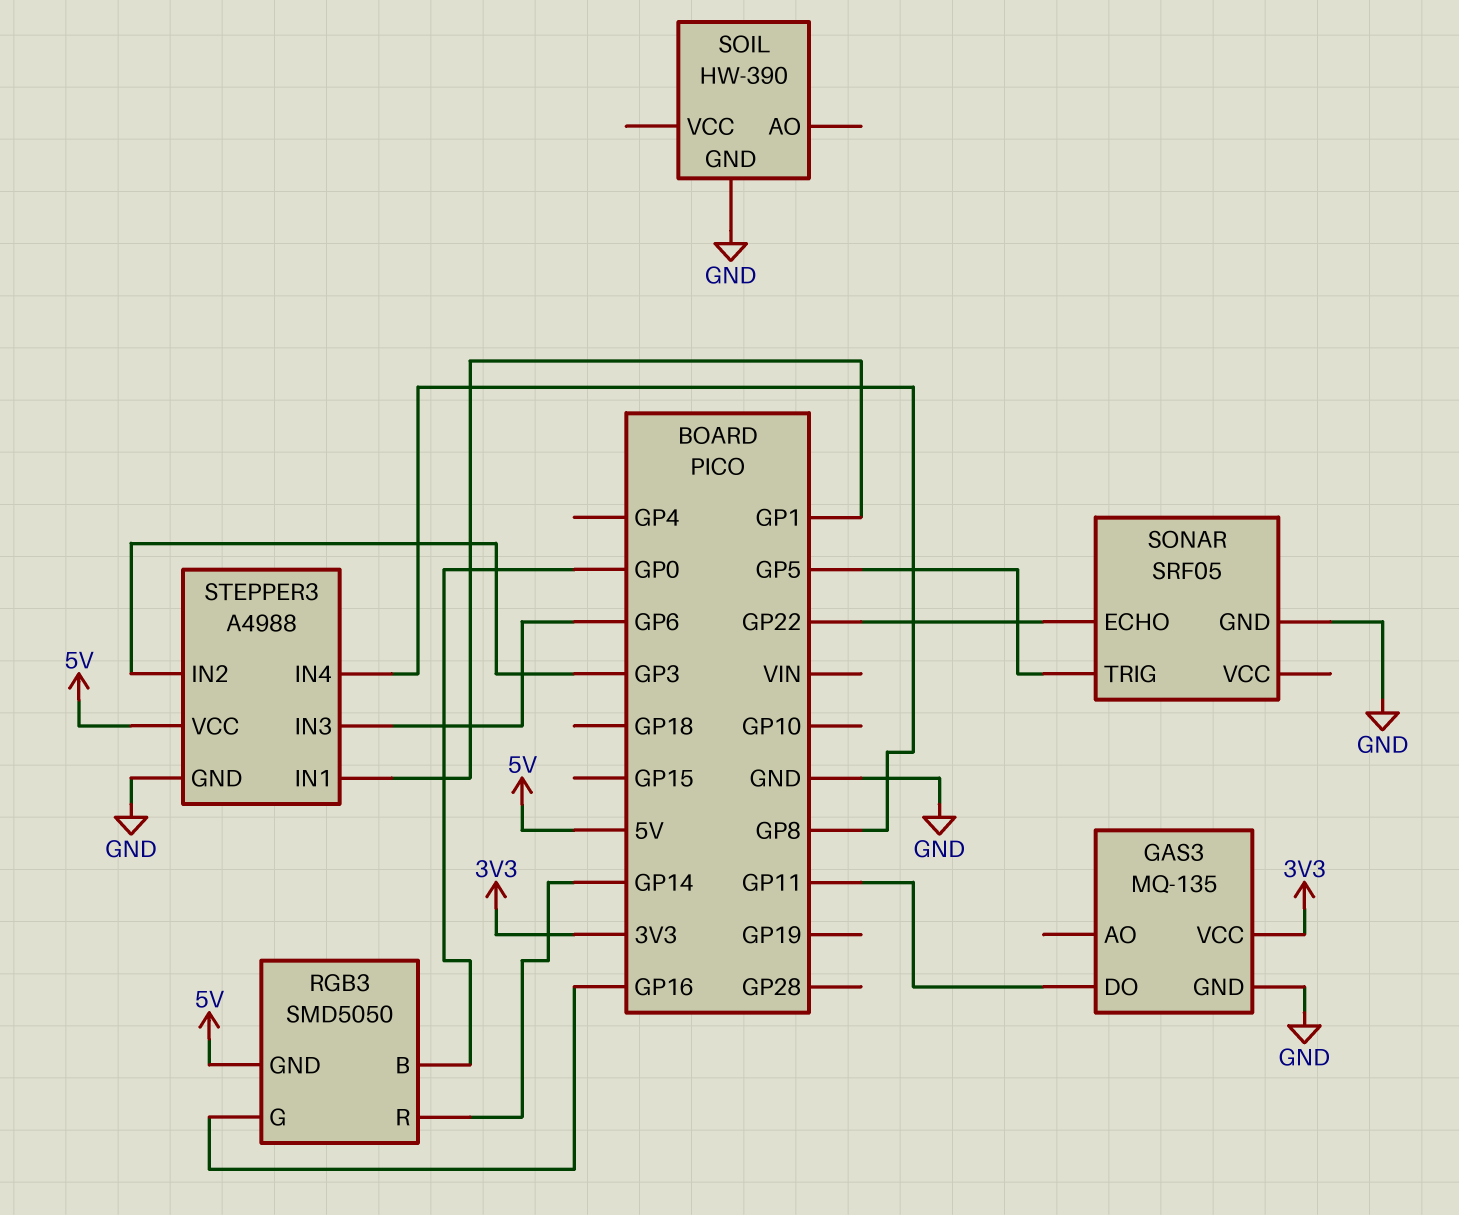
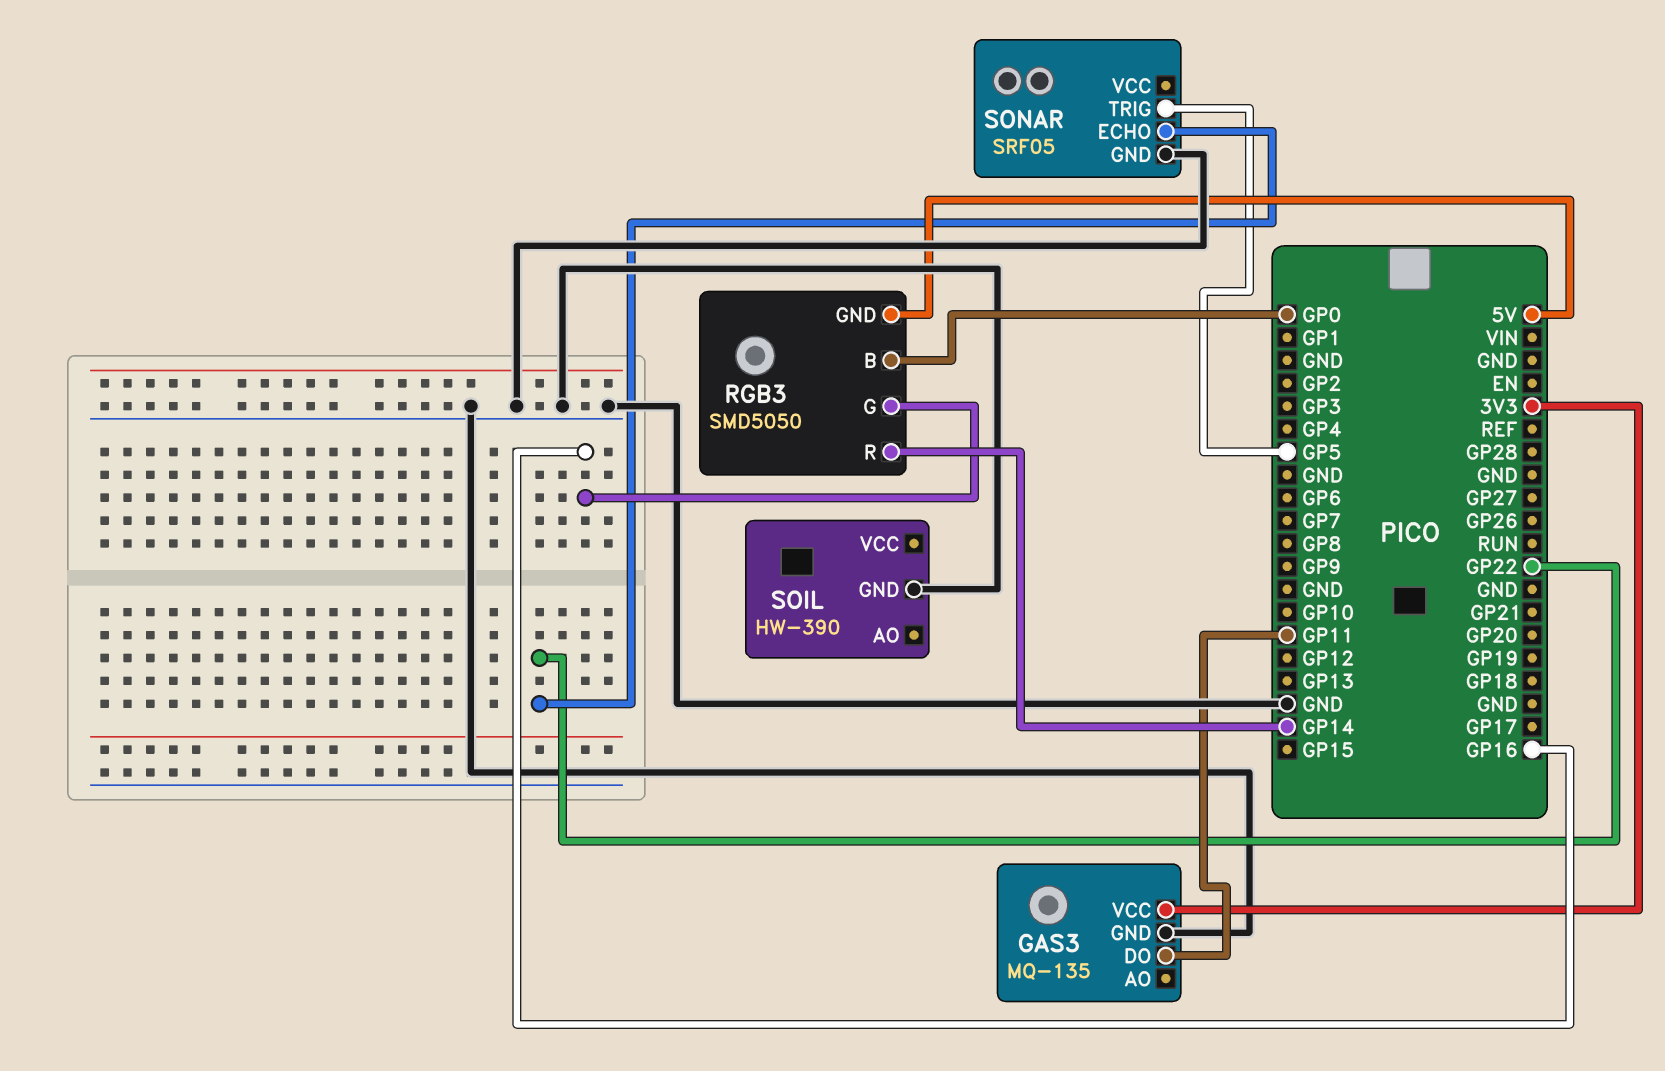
STEPPER3: A4988 -> none
STEPPER3 pin GND: GND -> none
STEPPER3 pin IN1: GP1 -> none
STEPPER3 pin IN2: GP3 -> none
STEPPER3 pin IN3: GP6 -> none
STEPPER3 pin IN4: GP8 -> none
STEPPER3 pin VCC: 5V -> none

